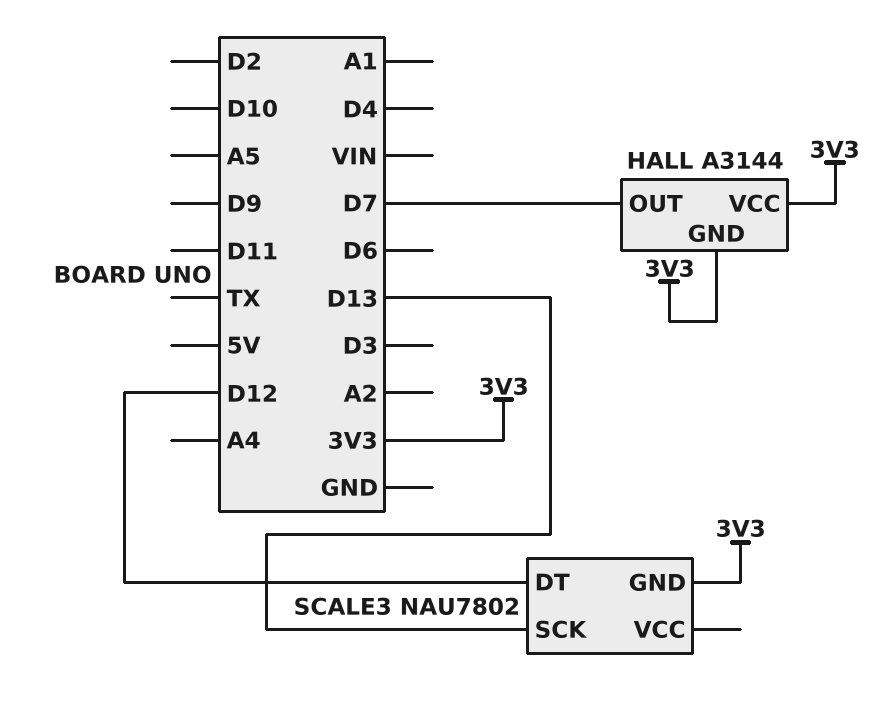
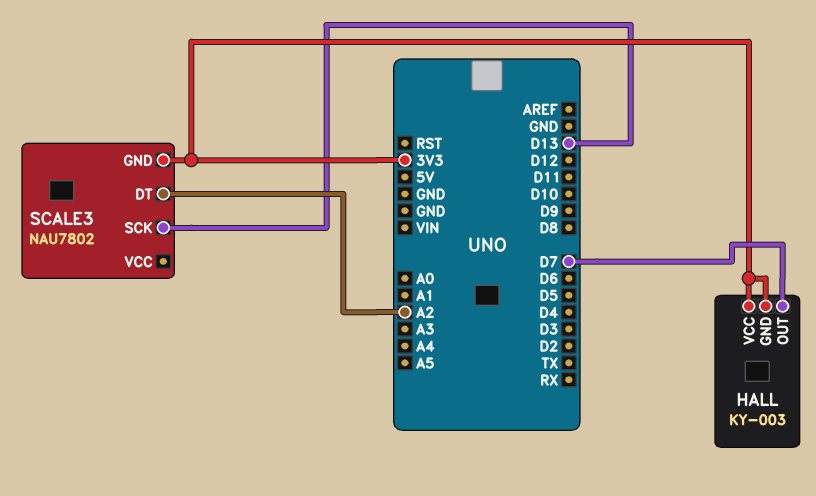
HALL: A3144 -> KY-003
SCALE3 pin DT: D12 -> A2

